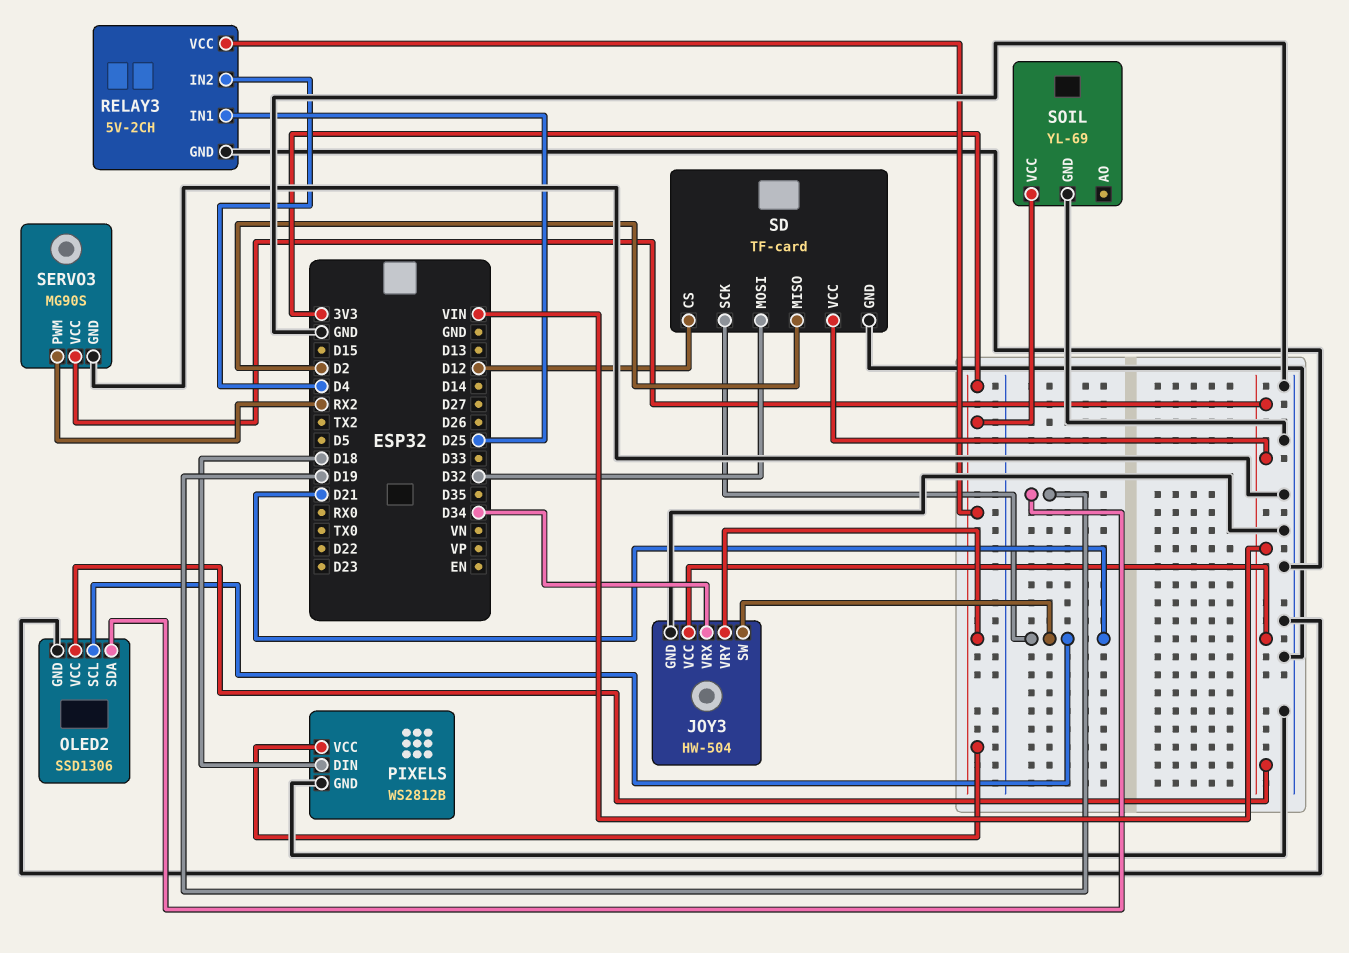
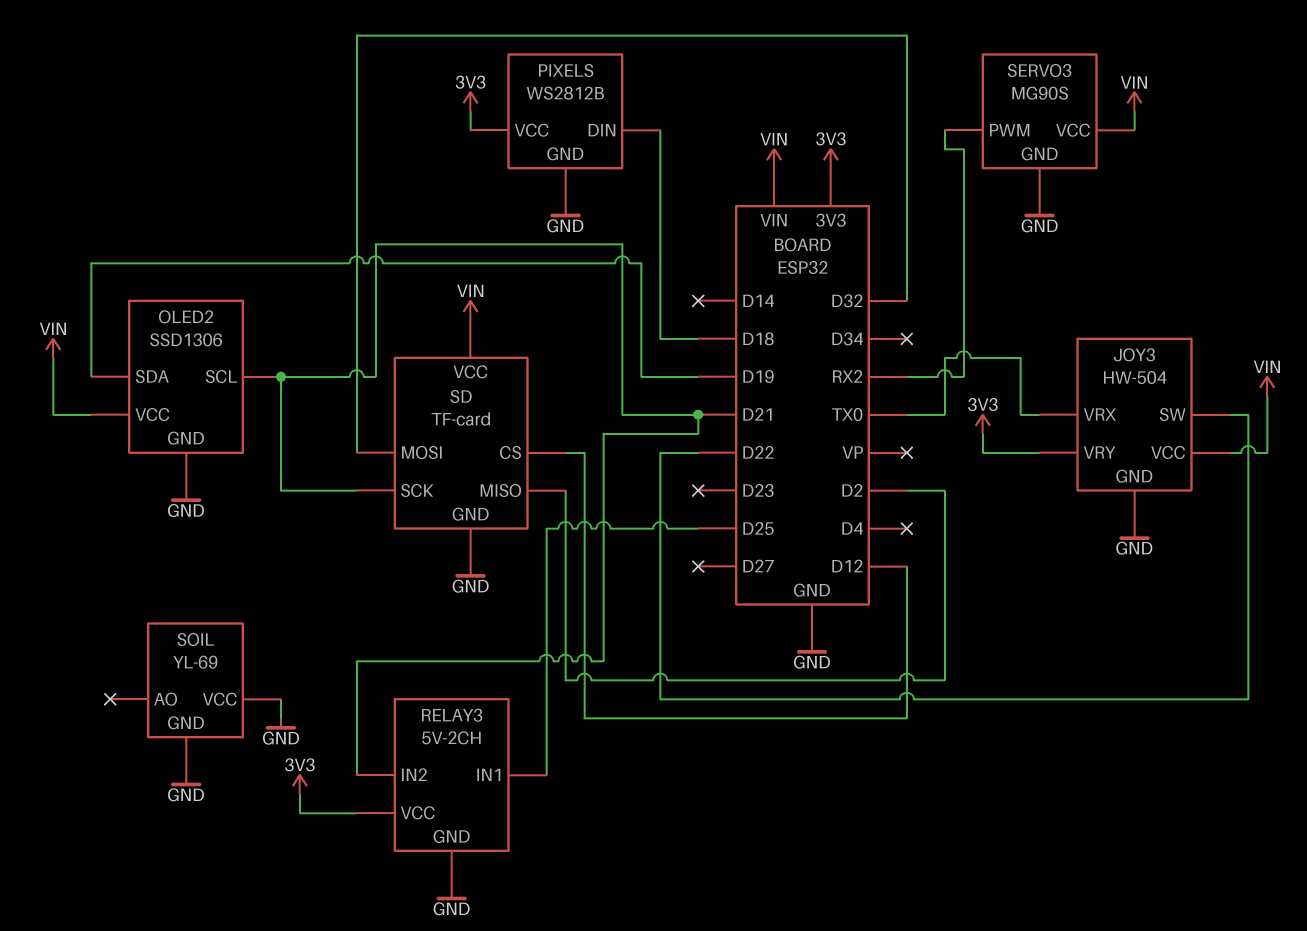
JOY3 pin SW: D21 -> D22
JOY3 pin VRX: D34 -> TX0
RELAY3 pin IN2: D4 -> D21
SOIL pin VCC: 3V3 -> GND

